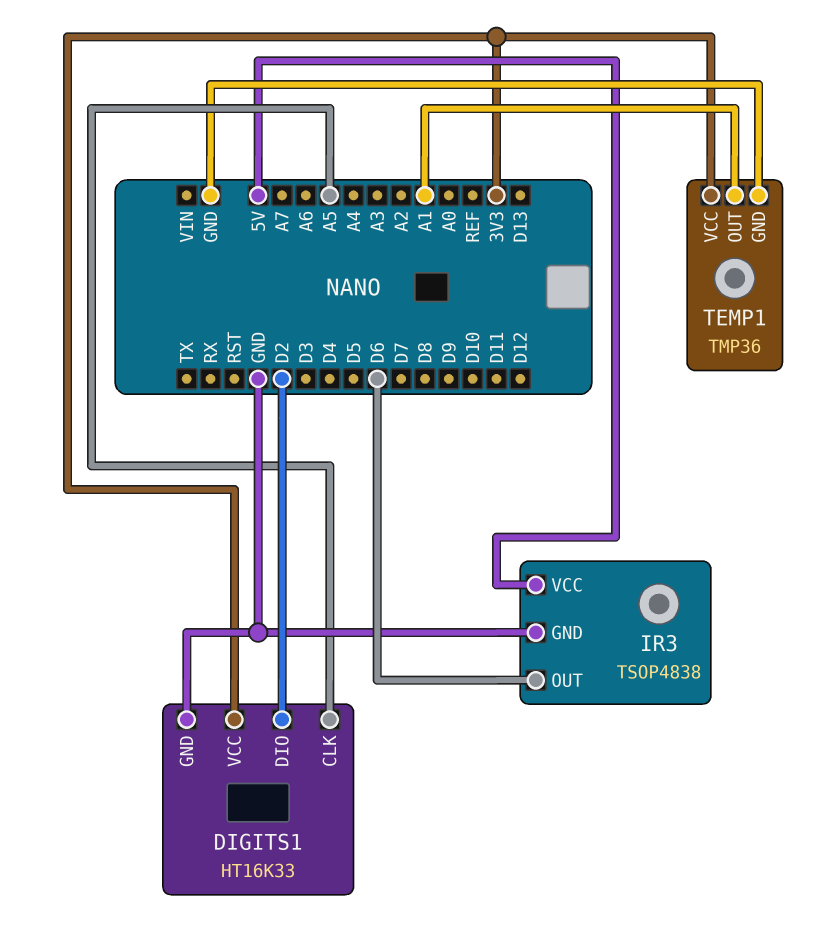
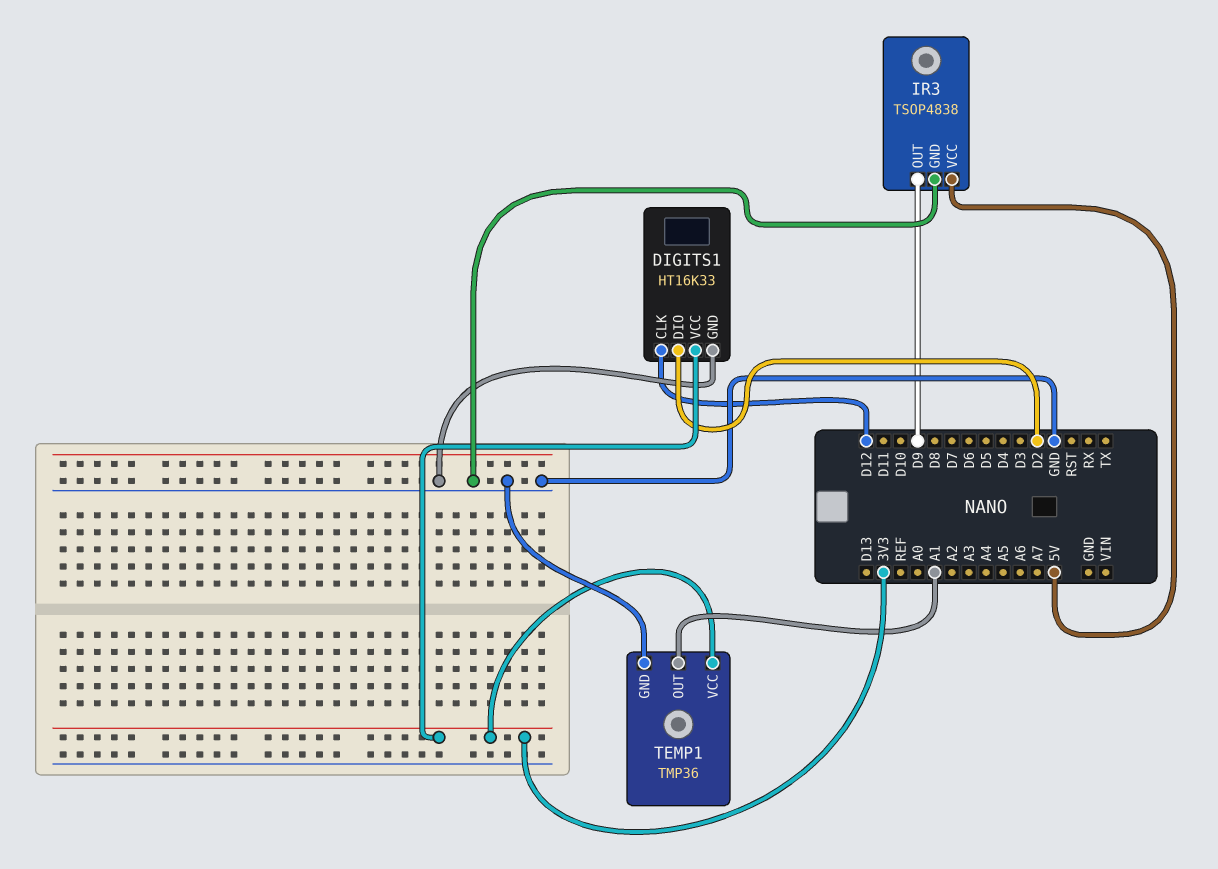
DIGITS1 pin CLK: A5 -> D12
IR3 pin OUT: D6 -> D9

